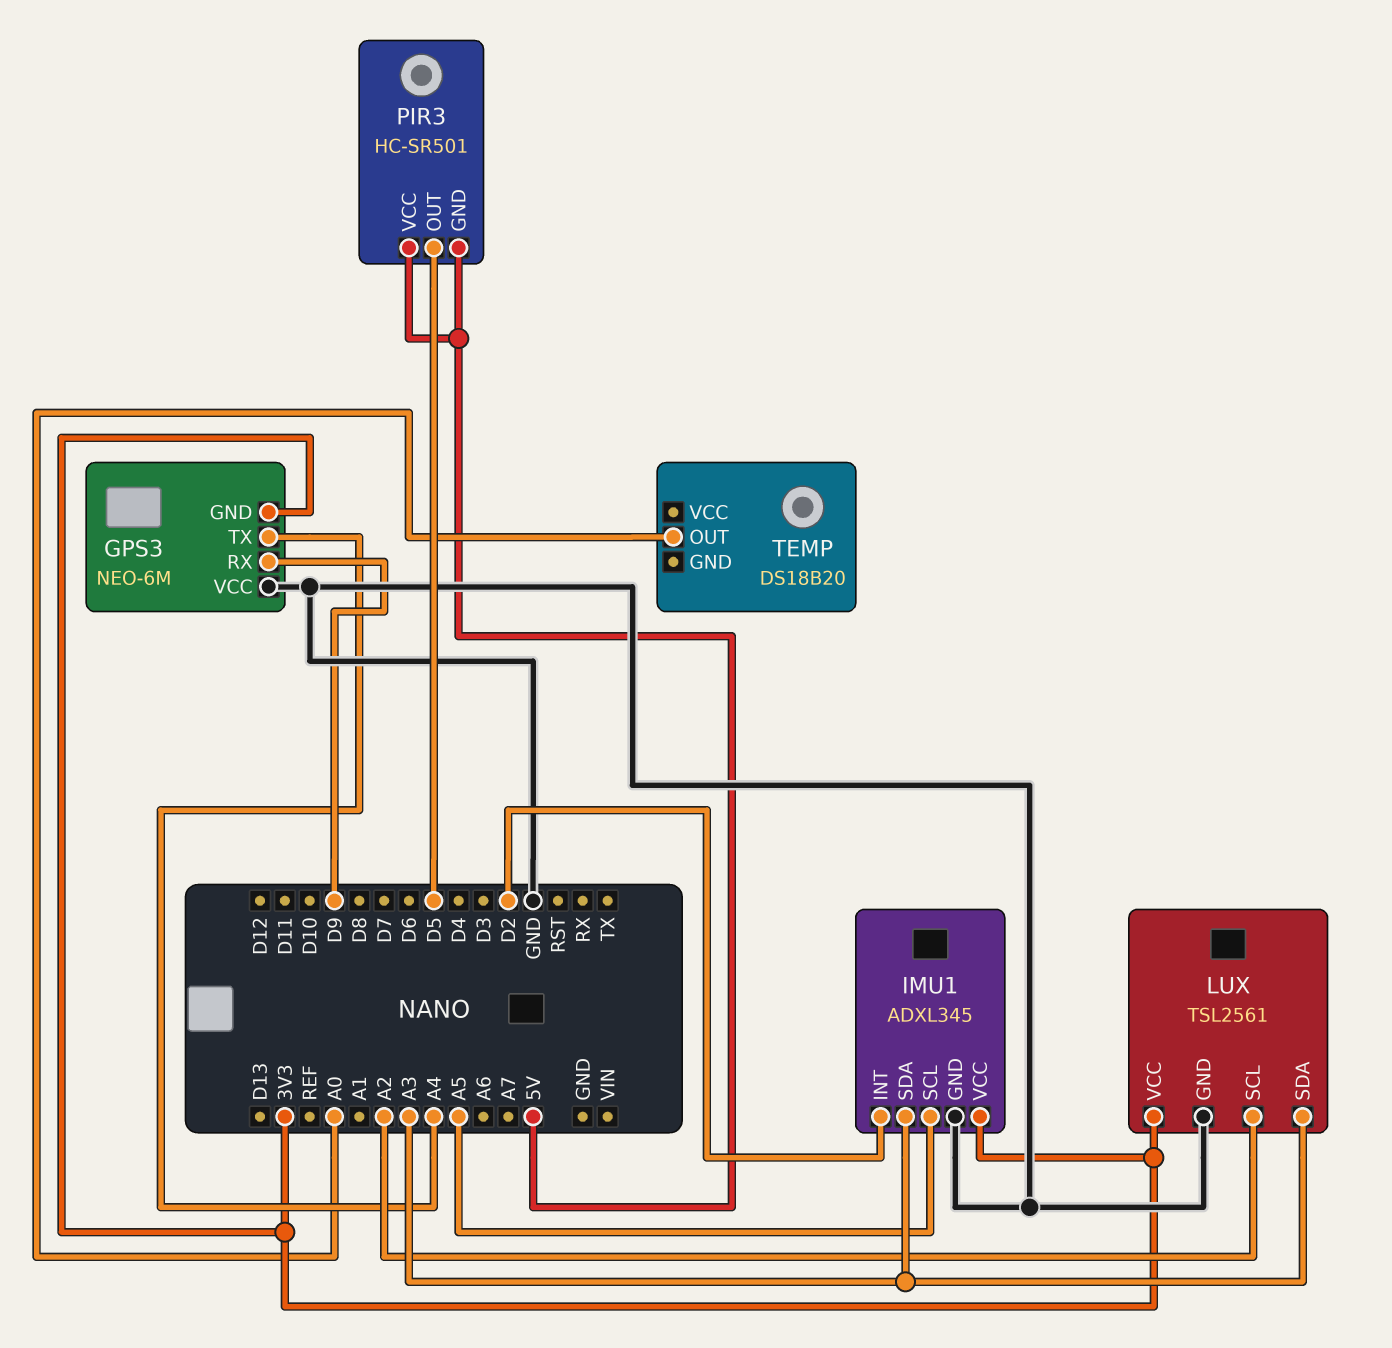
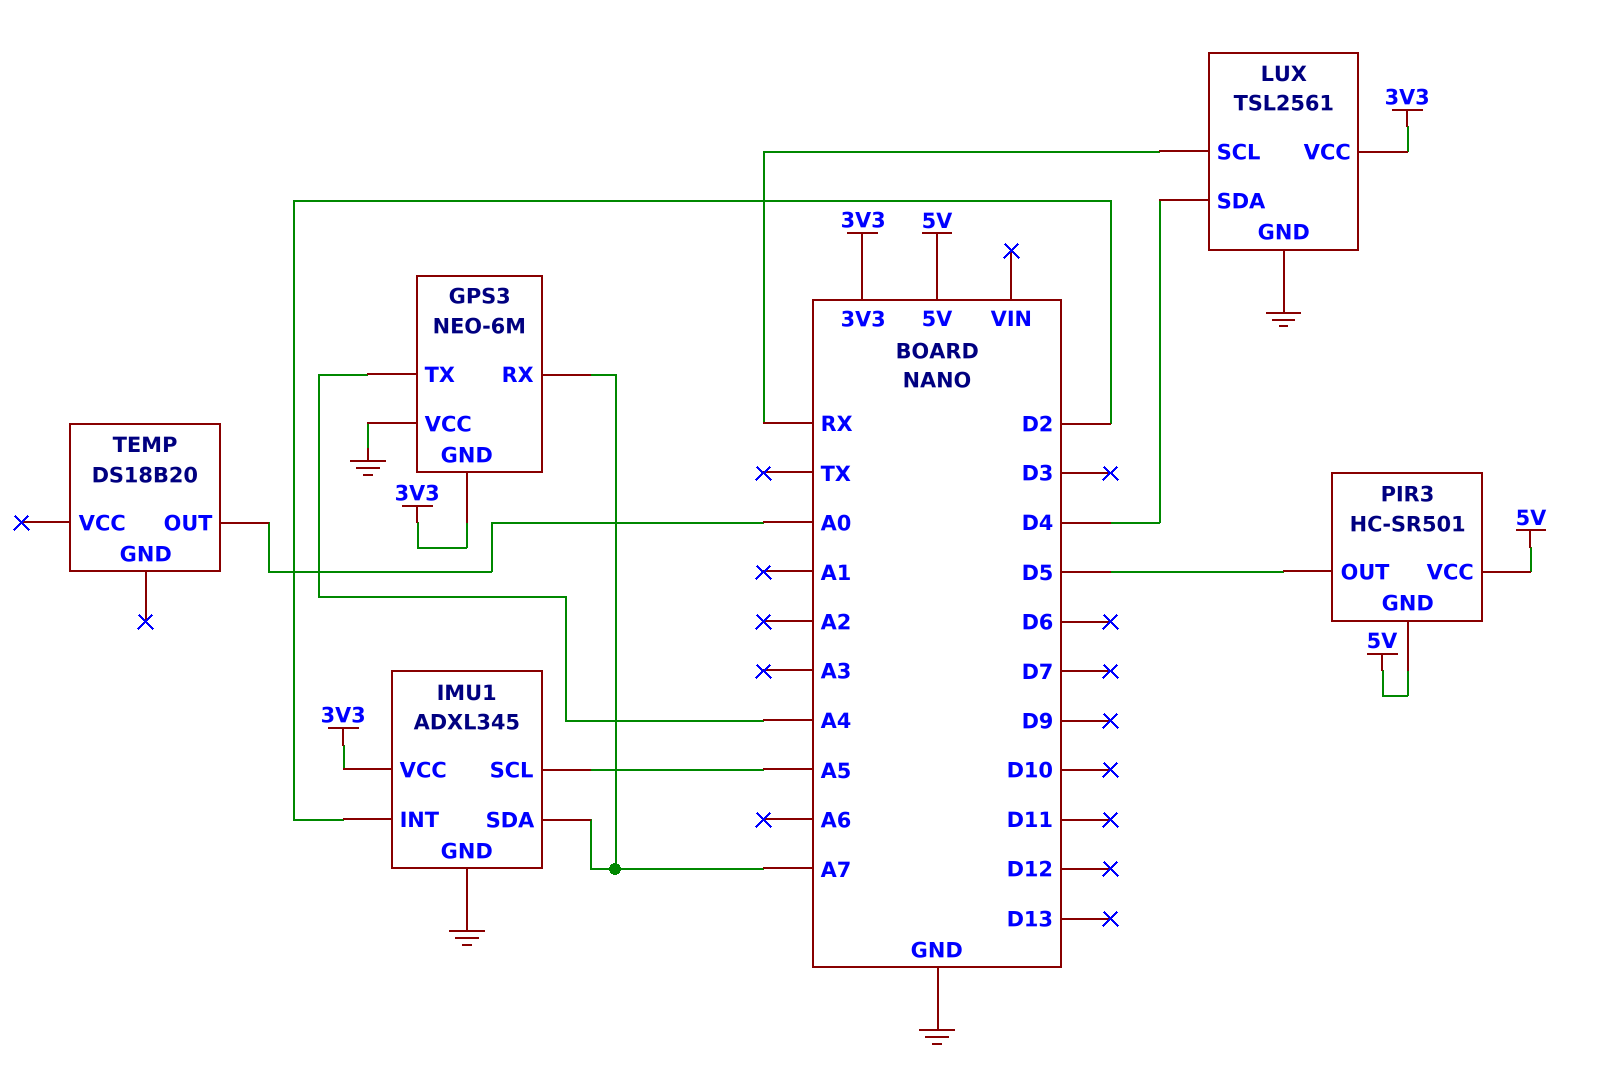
GPS3 pin RX: D9 -> A7
IMU1 pin SDA: A3 -> A7
LUX pin SCL: A2 -> RX
LUX pin SDA: A3 -> D4

